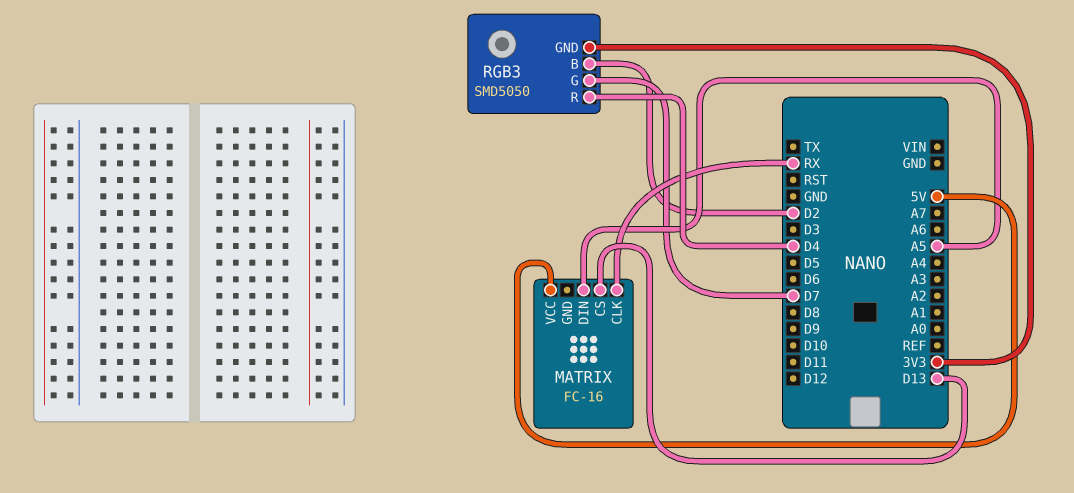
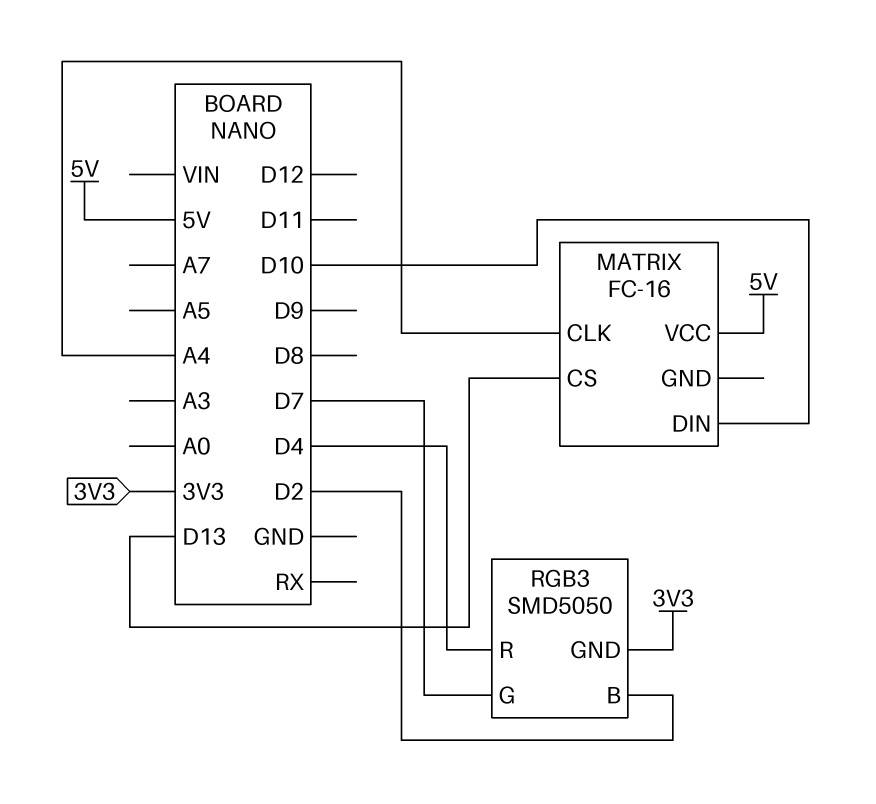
MATRIX pin CLK: RX -> A4
MATRIX pin DIN: A5 -> D10

